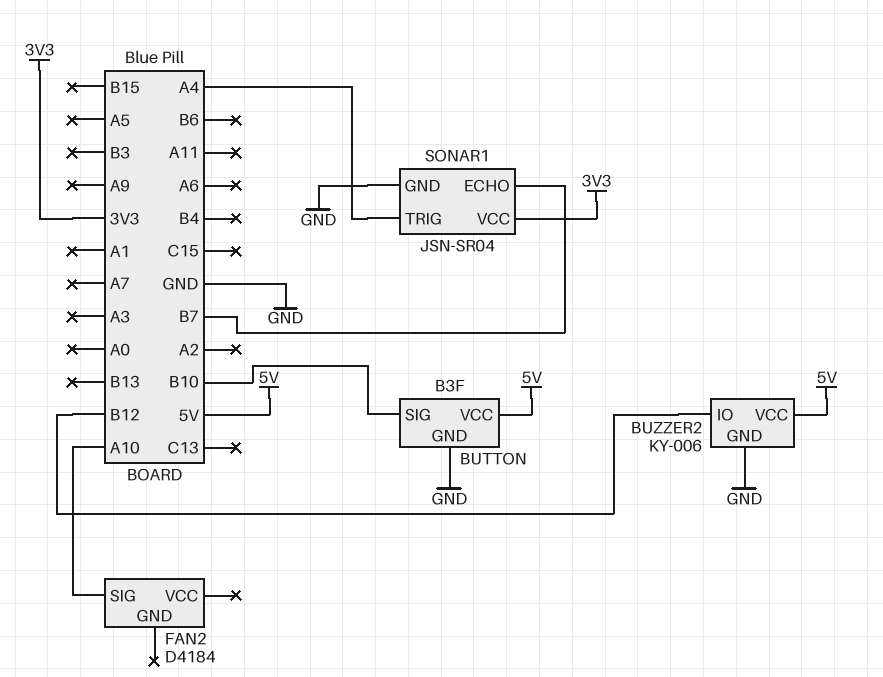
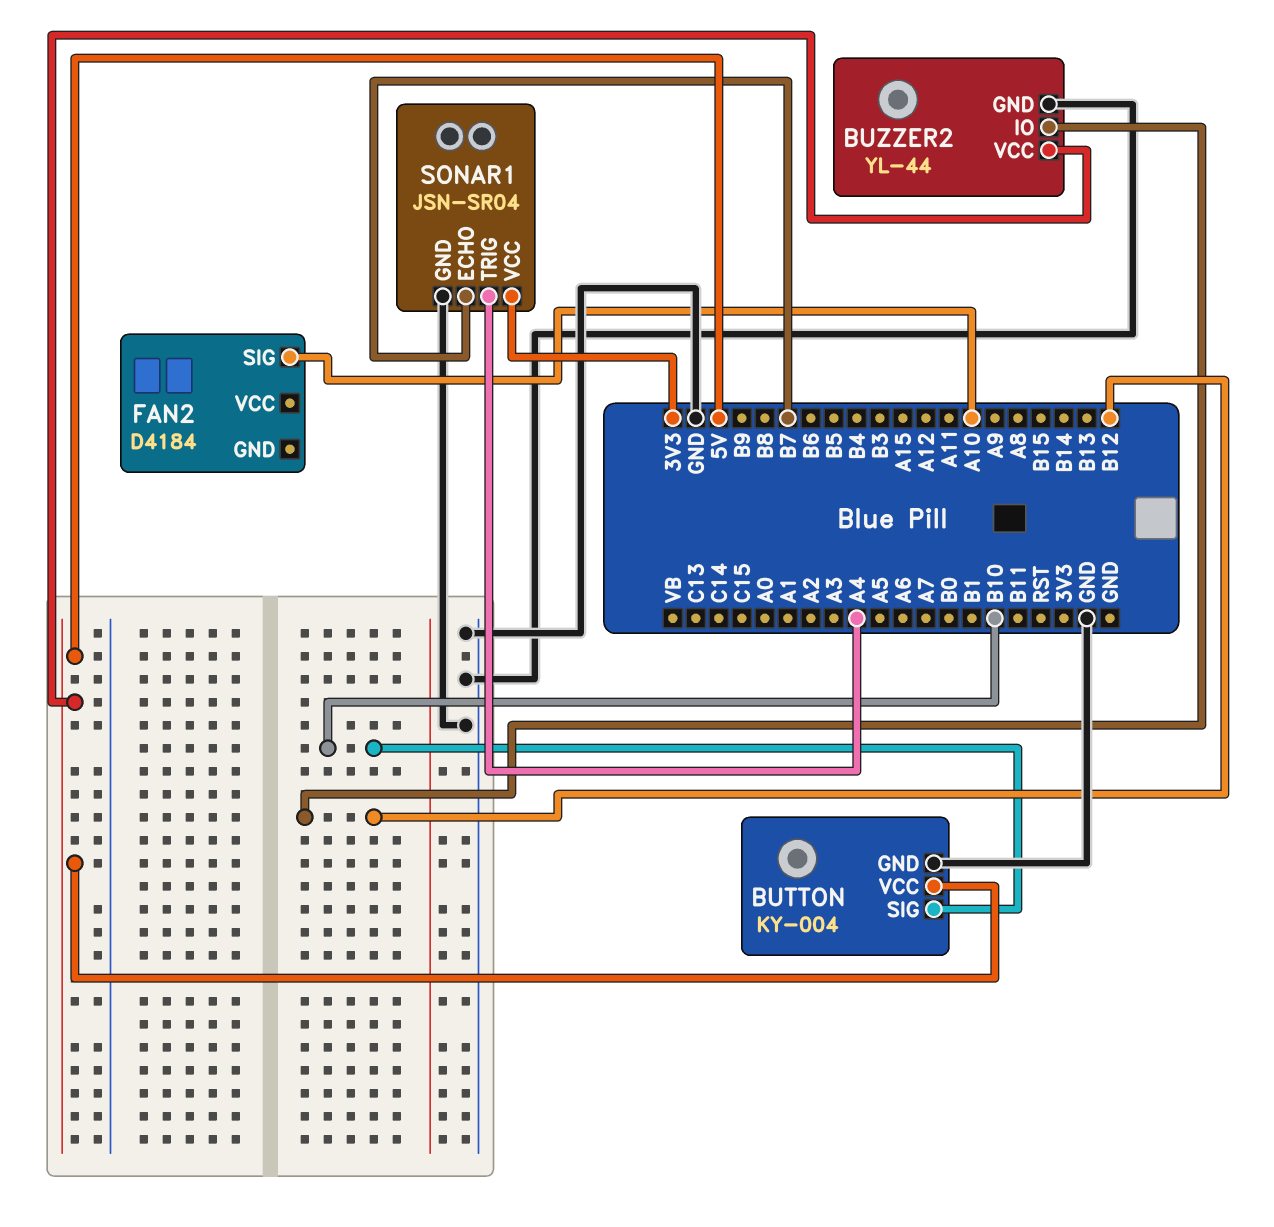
BUTTON: B3F -> KY-004
BUZZER2: KY-006 -> YL-44

